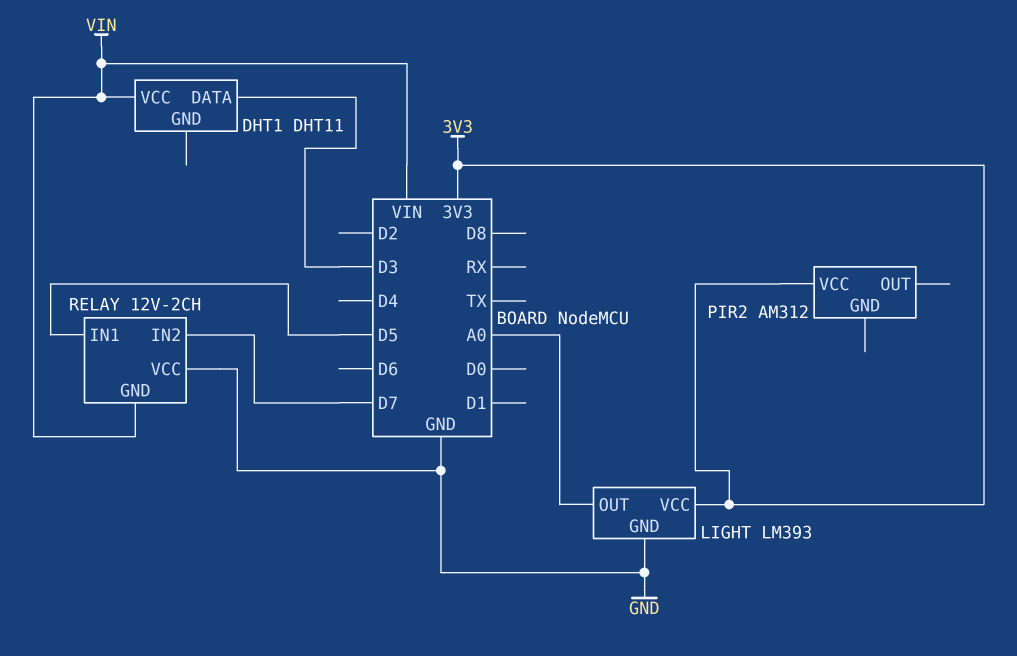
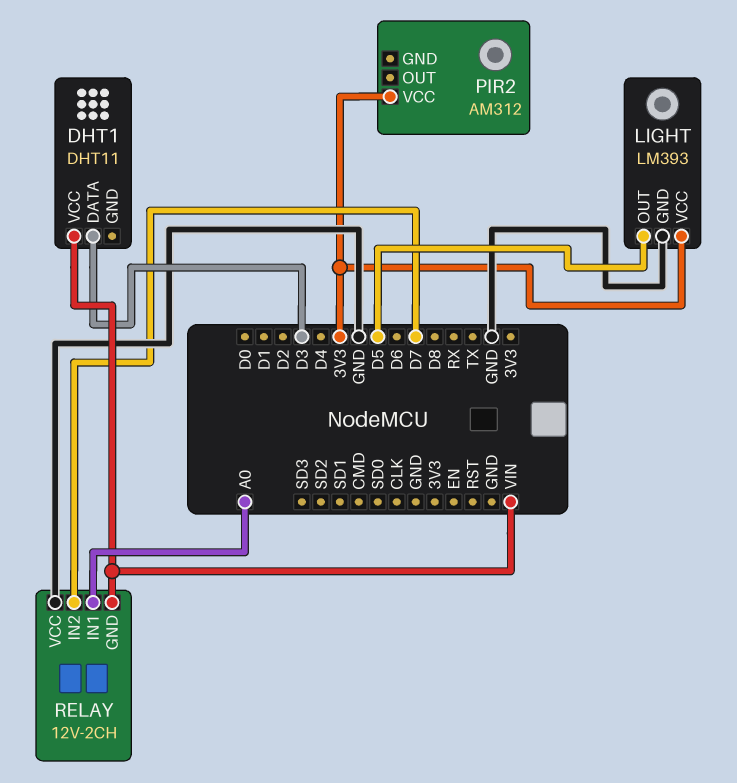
LIGHT pin OUT: A0 -> D5
RELAY pin IN1: D5 -> A0

